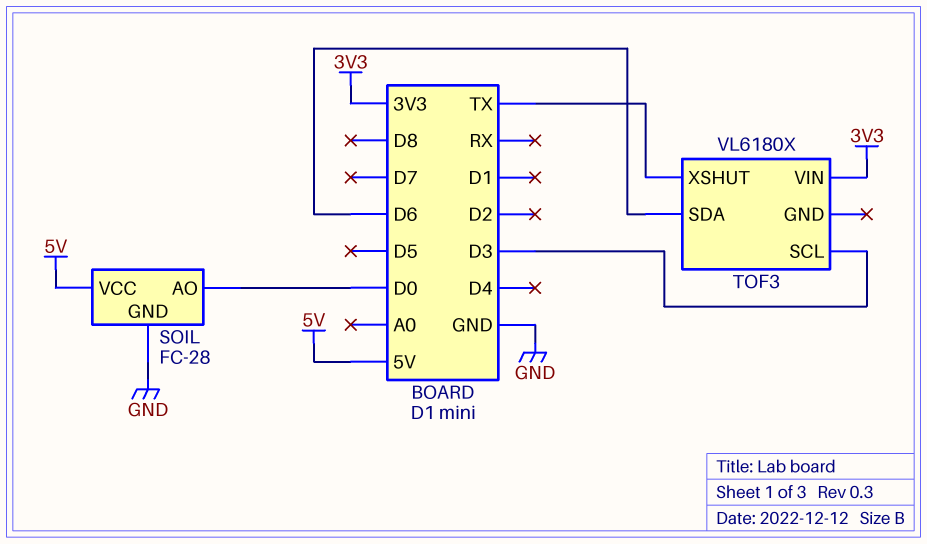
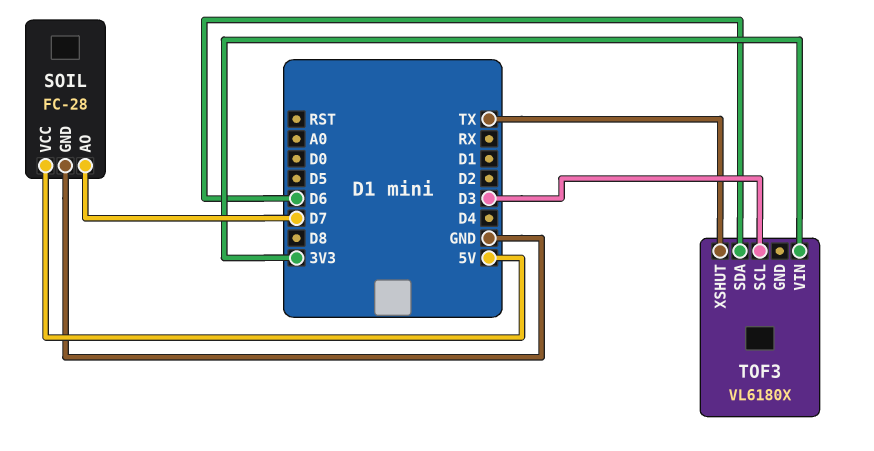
SOIL pin AO: D0 -> D7

